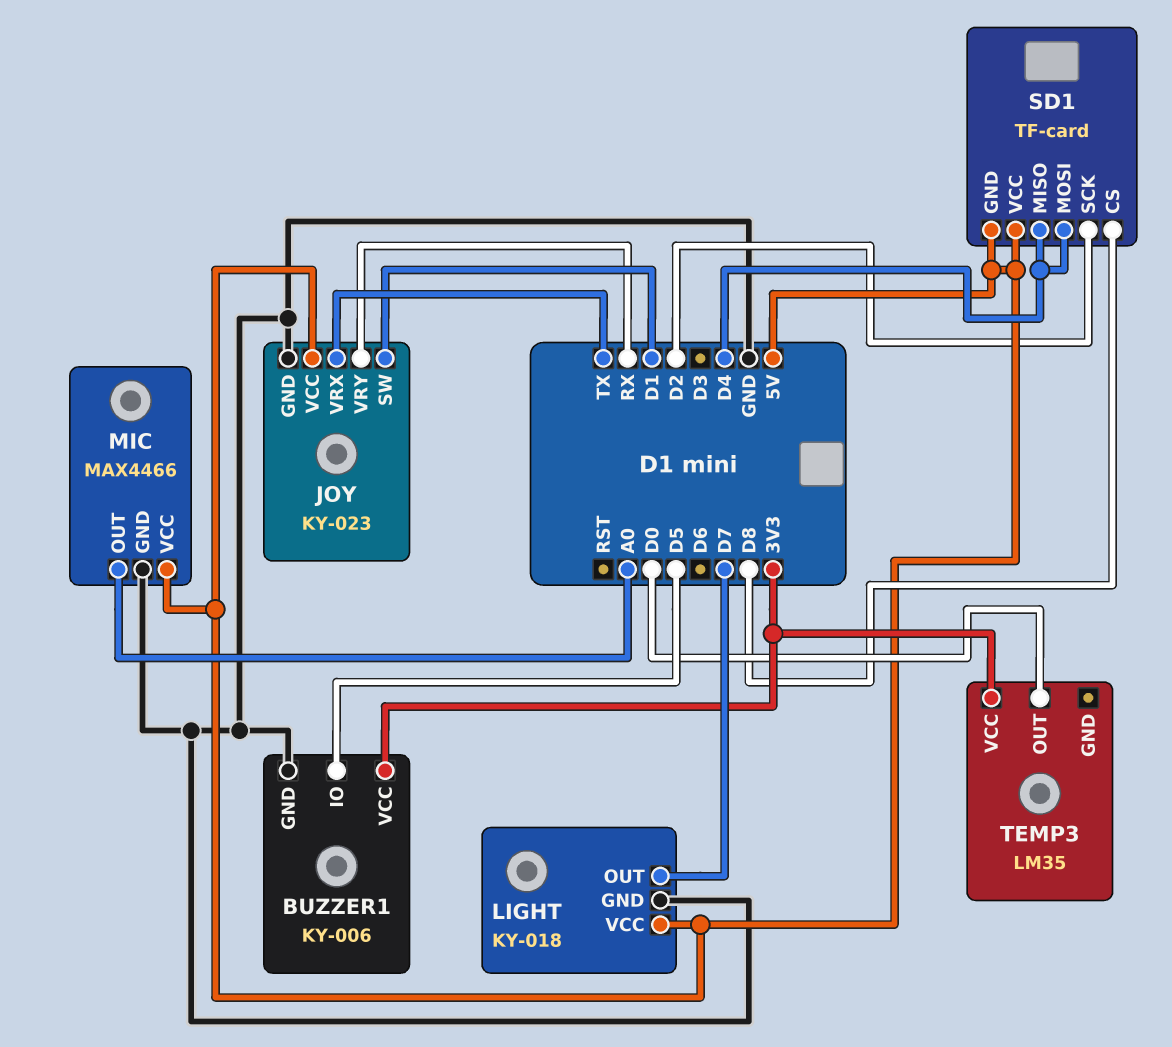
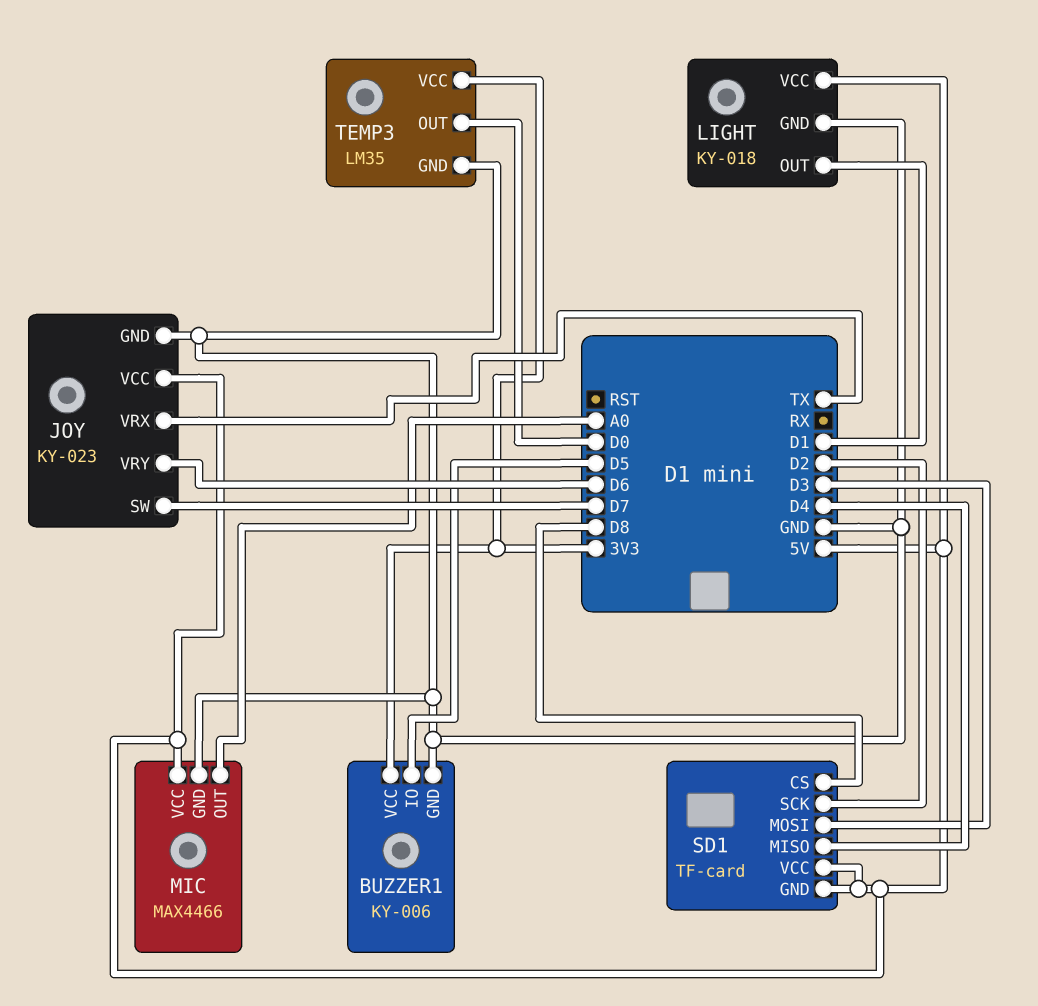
JOY pin SW: D1 -> D7
JOY pin VRY: RX -> D6
LIGHT pin OUT: D7 -> D1
SD1 pin MOSI: D4 -> D3
TEMP3 pin GND: none -> GND

